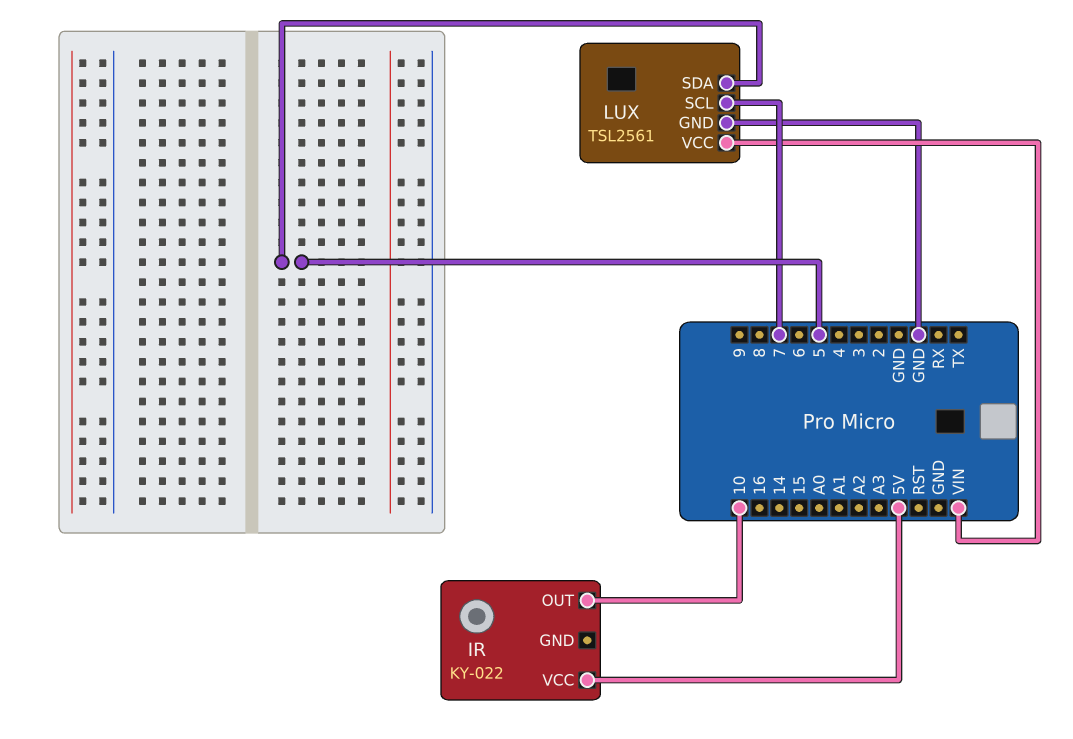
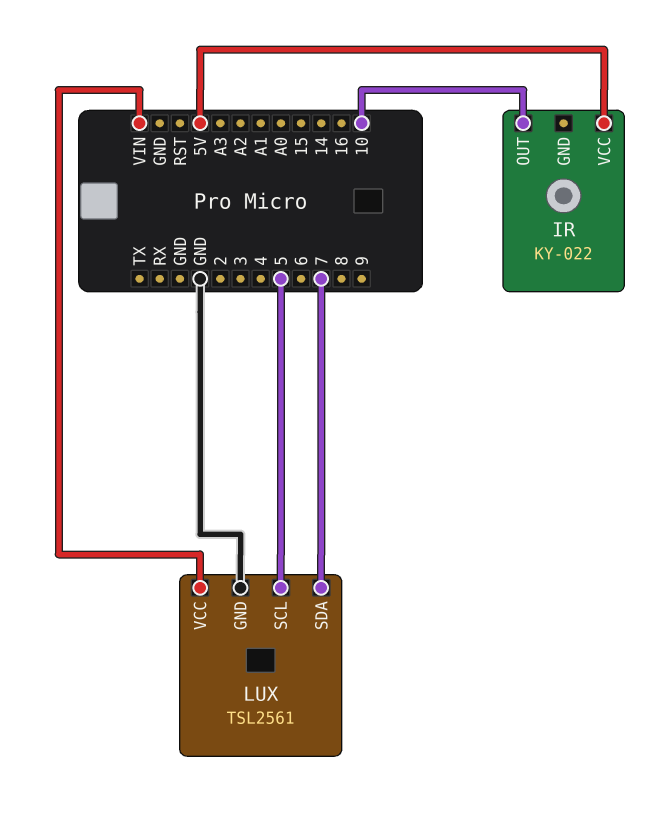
LUX pin SCL: 7 -> 5
LUX pin SDA: 5 -> 7

